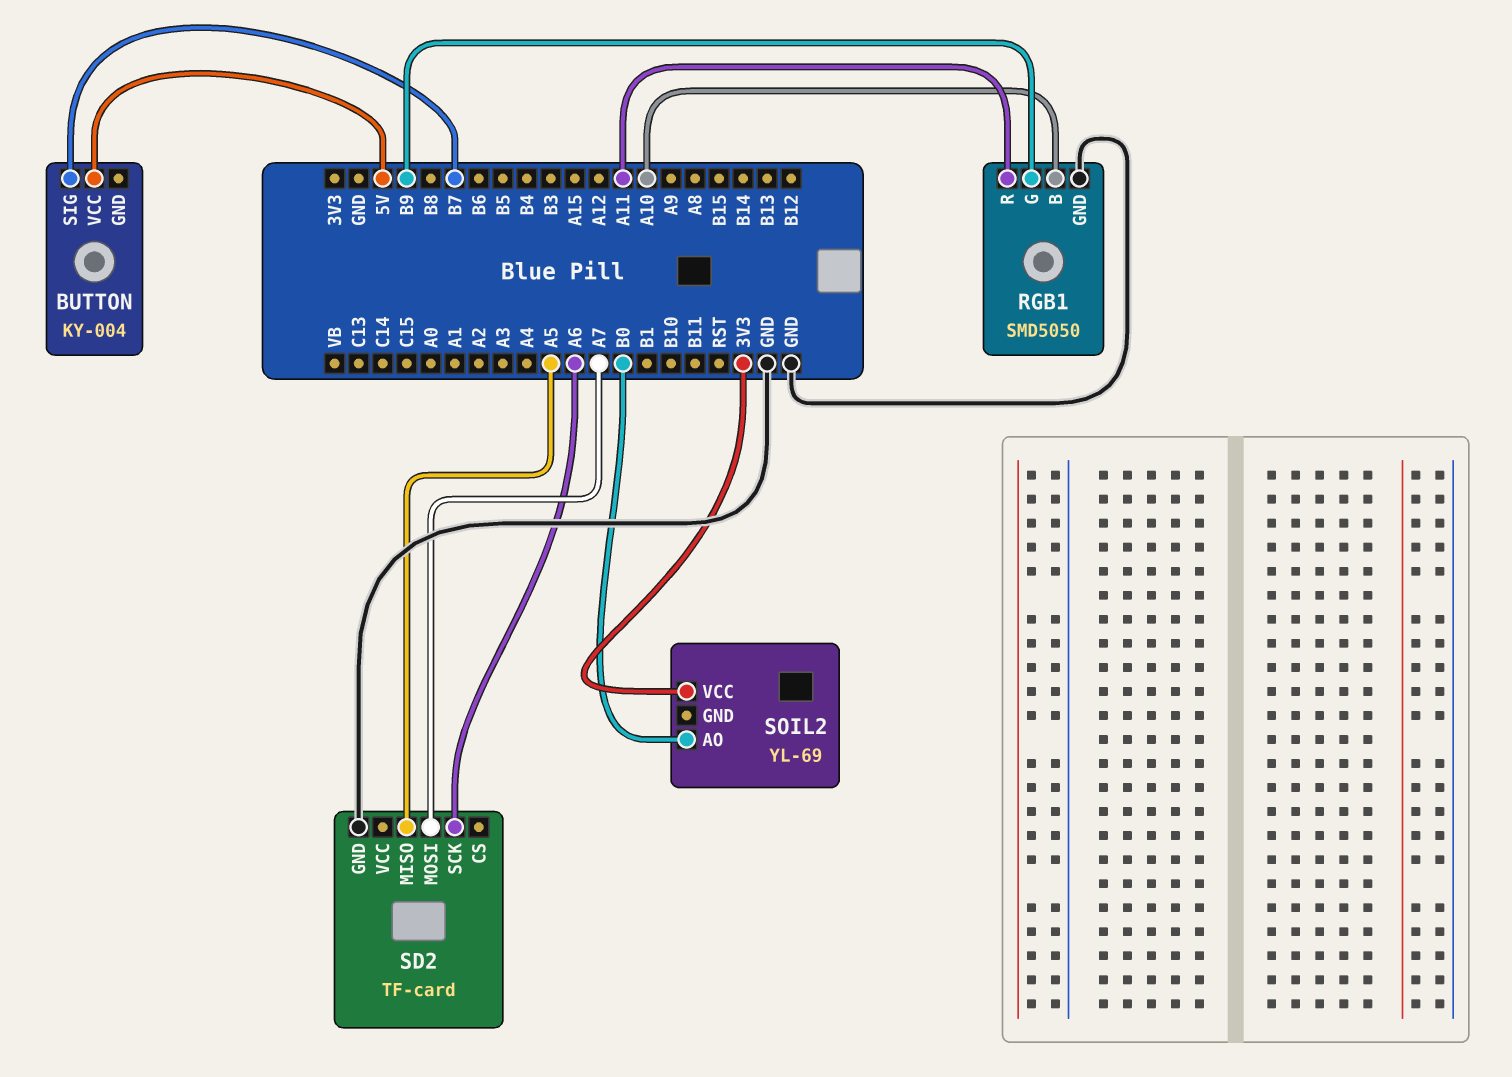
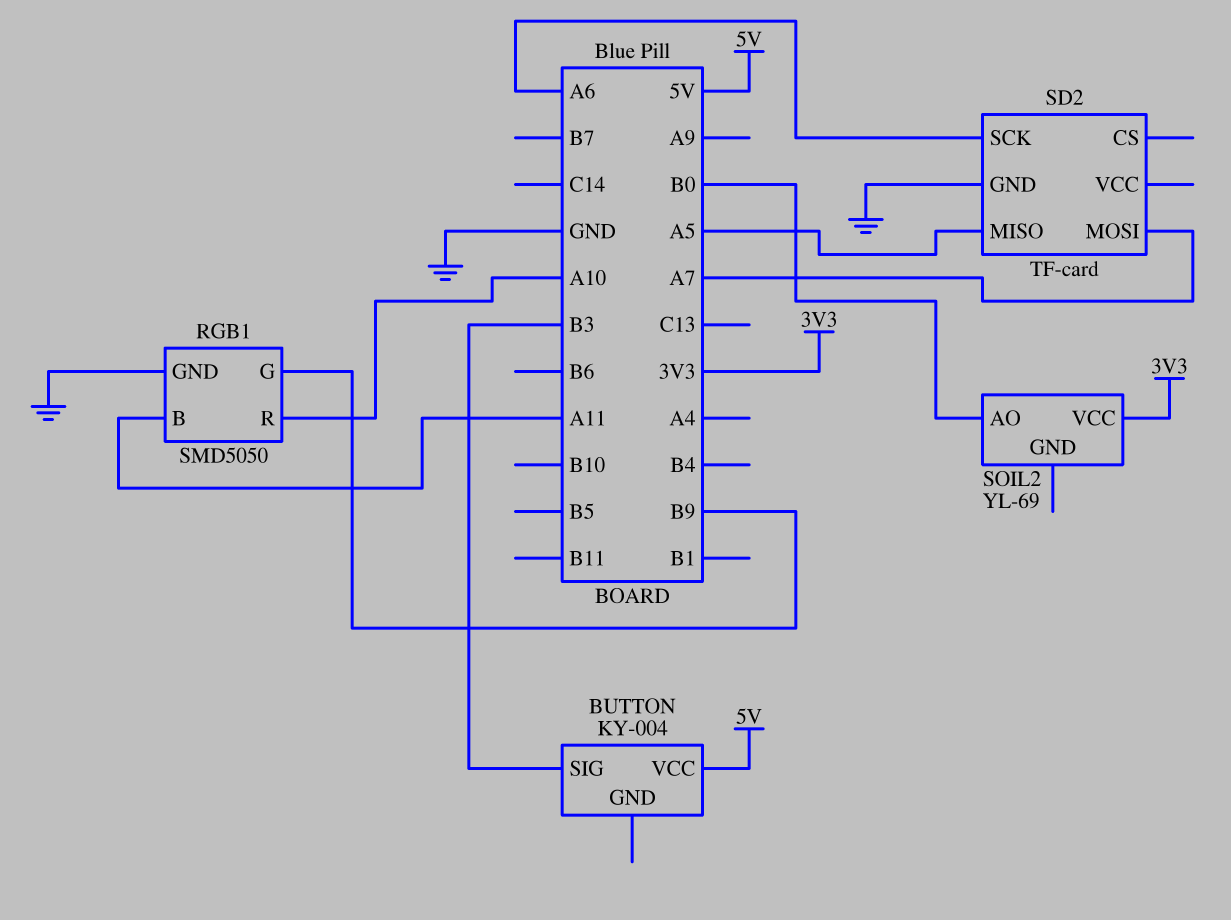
BUTTON pin SIG: B7 -> B3
RGB1 pin B: A10 -> A11
RGB1 pin R: A11 -> A10

